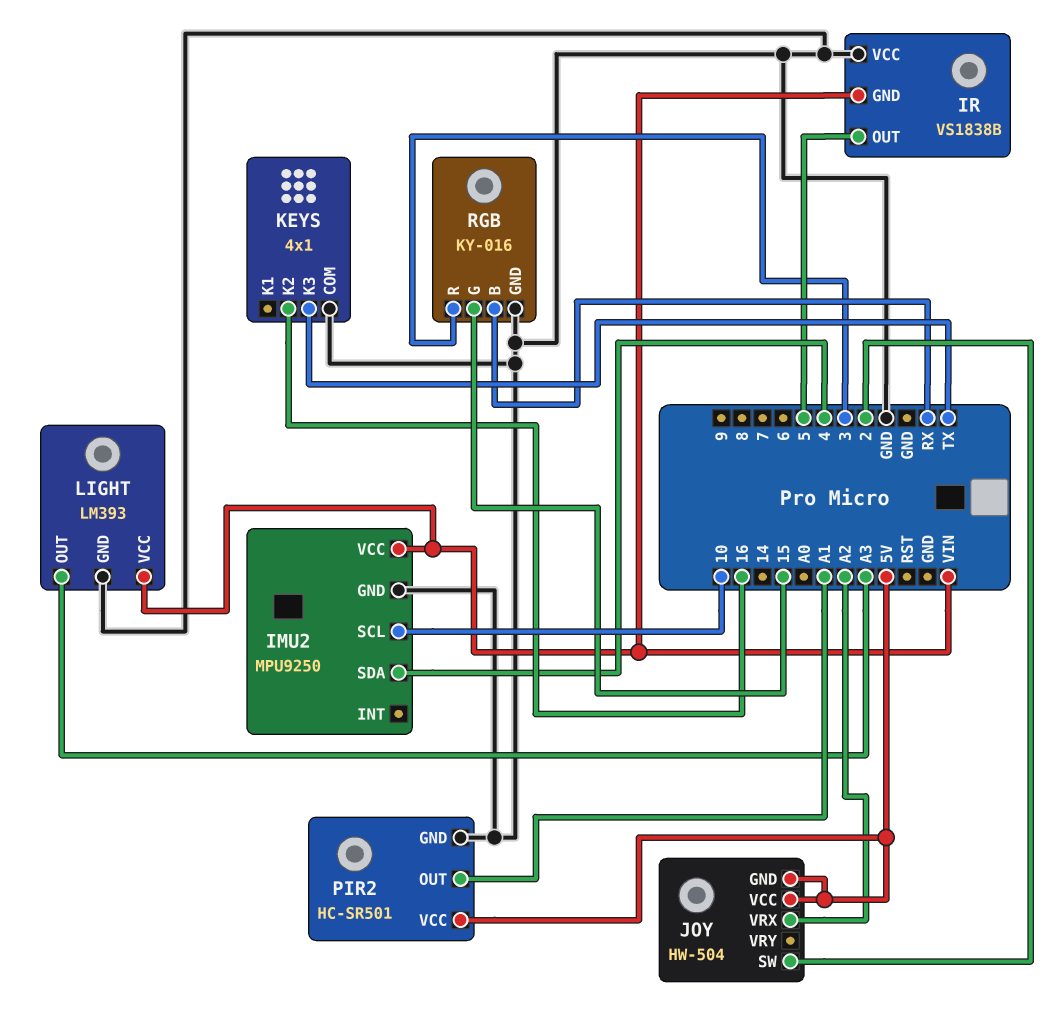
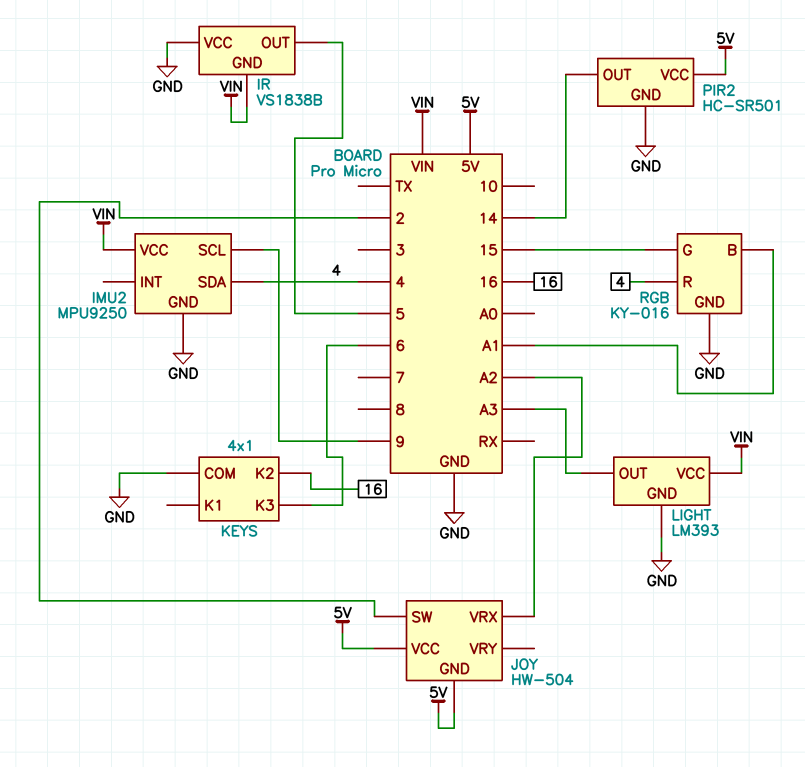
IMU2 pin SCL: 10 -> 9
KEYS pin K3: TX -> 6
PIR2 pin OUT: A1 -> 14
RGB pin B: RX -> A1
RGB pin R: 3 -> 4

